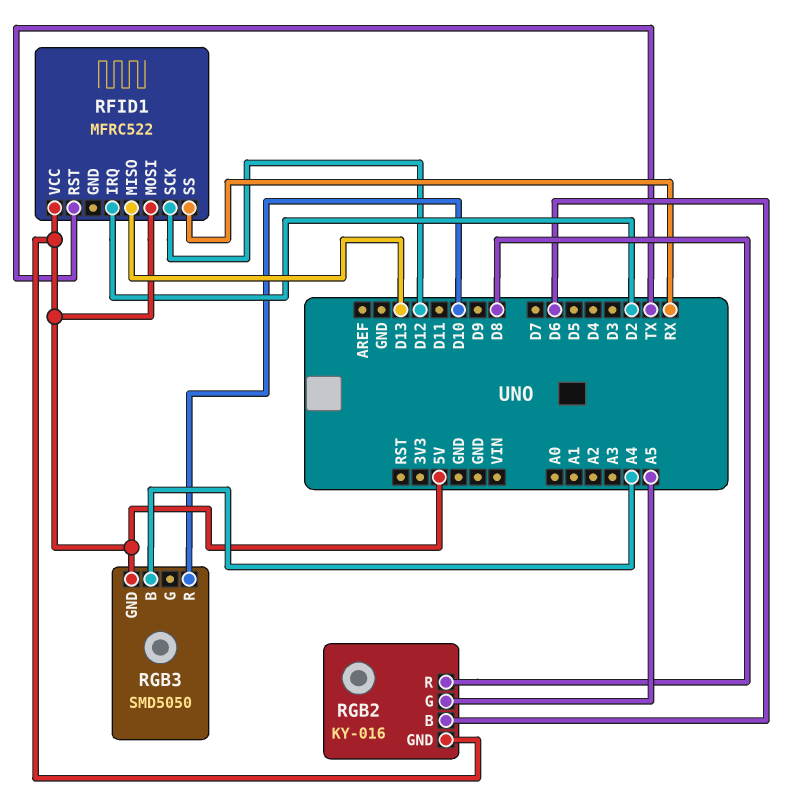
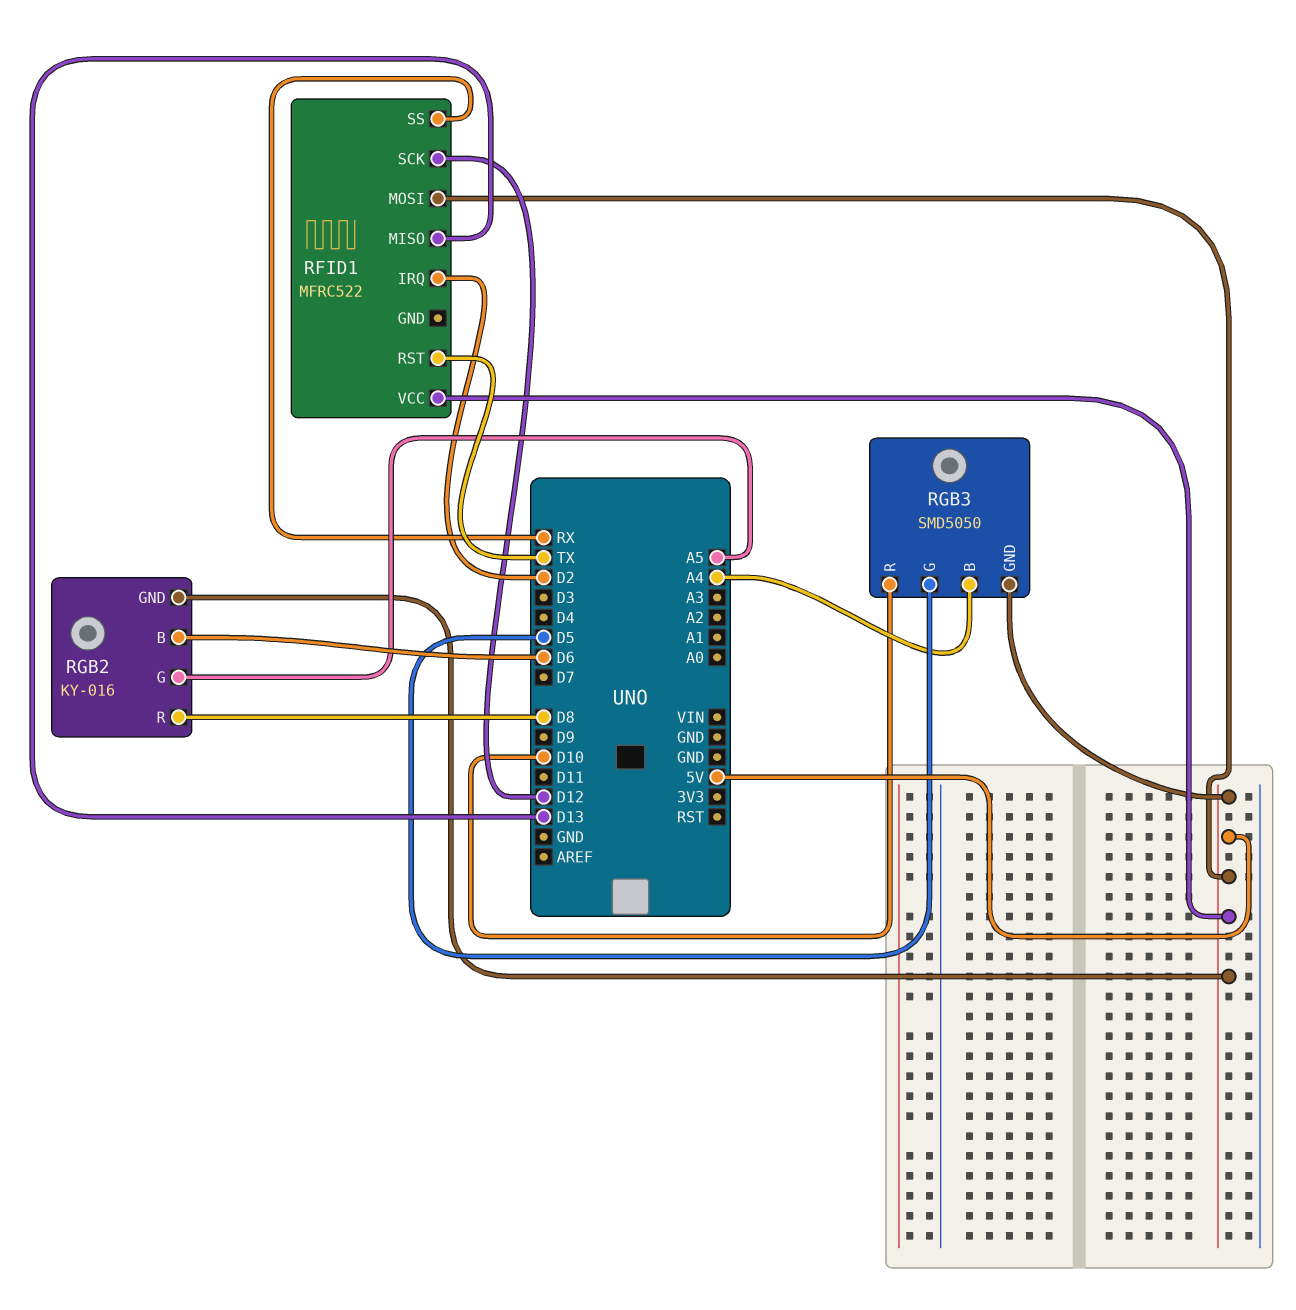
RGB3 pin G: none -> D5

